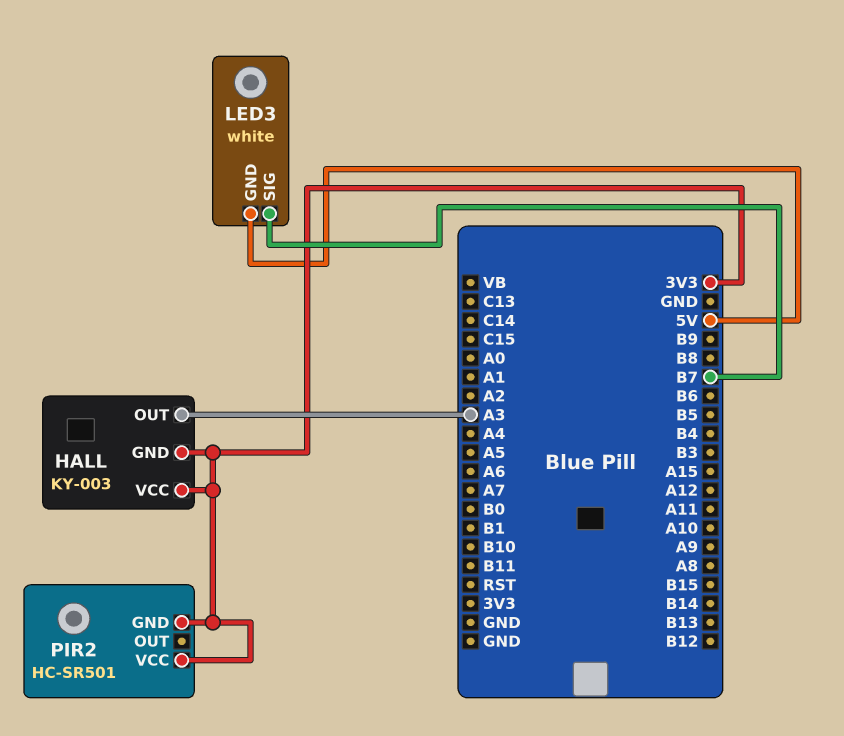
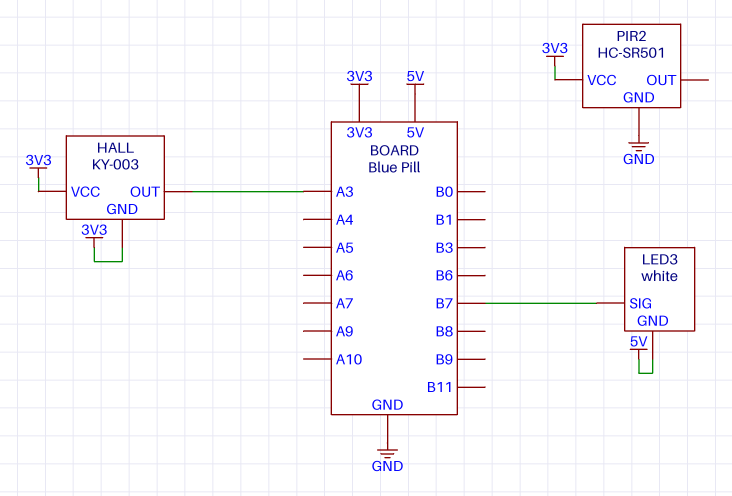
PIR2 pin GND: 3V3 -> GND

